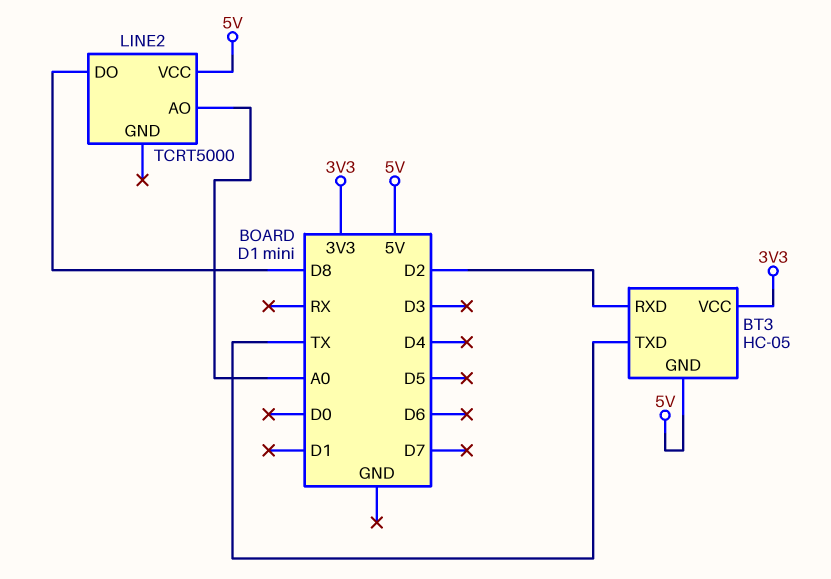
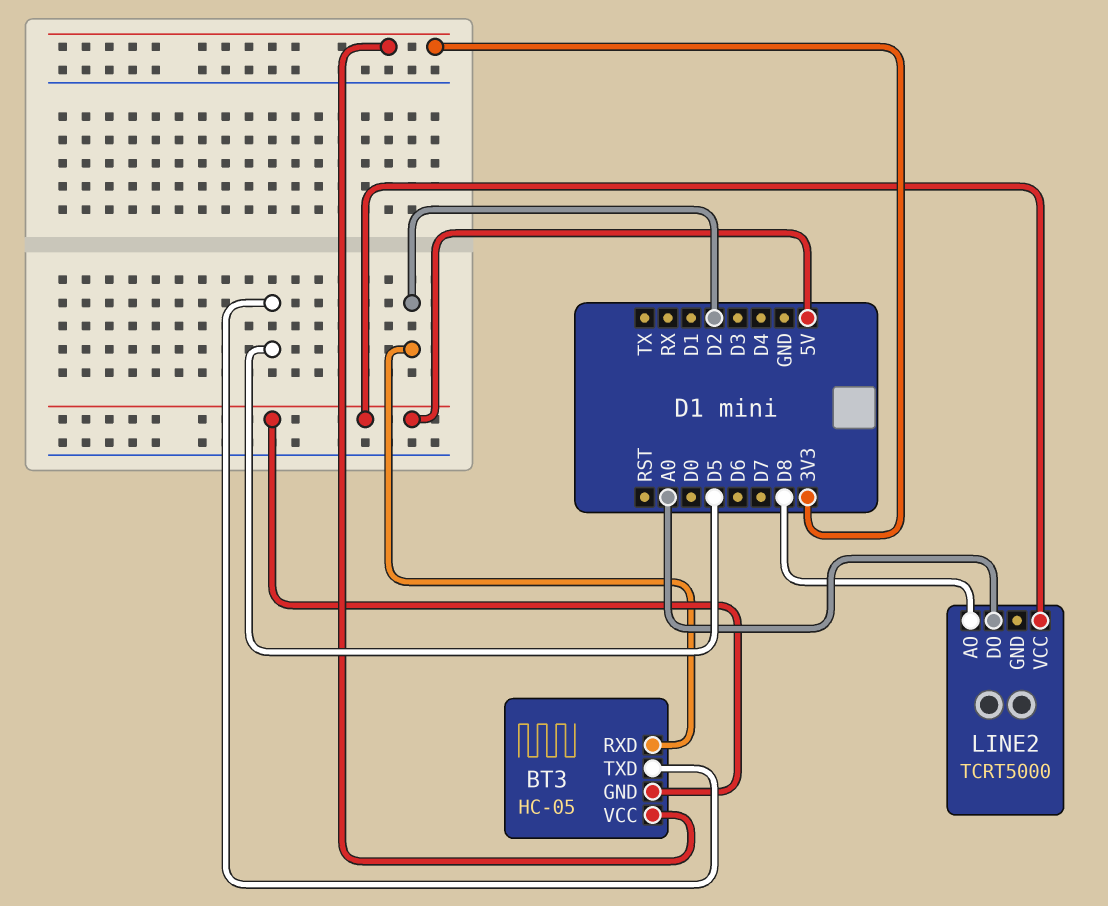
BT3 pin TXD: TX -> D5
LINE2 pin AO: A0 -> D8
LINE2 pin DO: D8 -> A0

